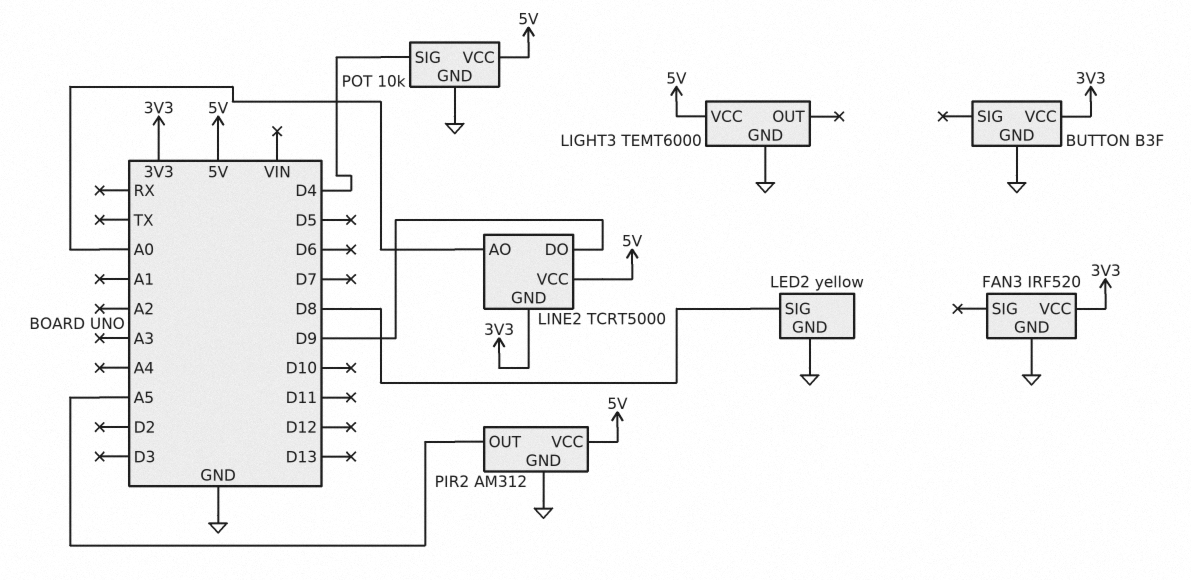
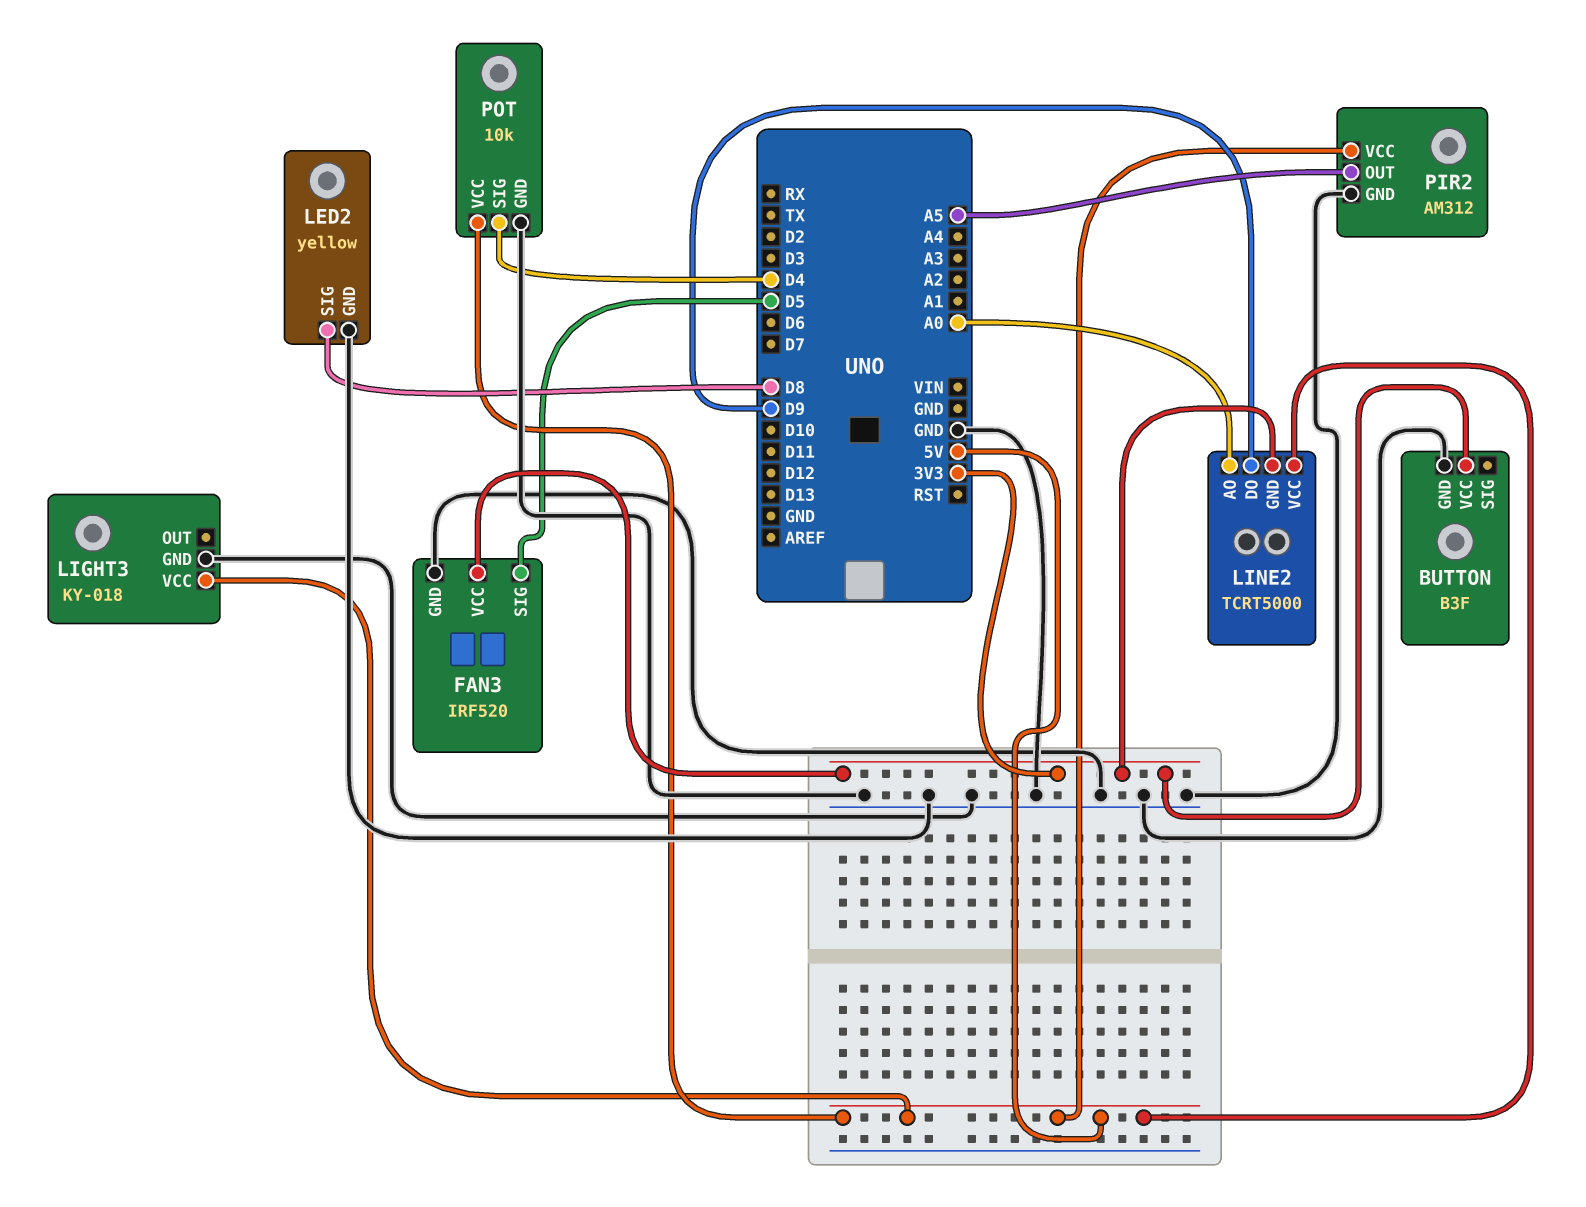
FAN3 pin SIG: none -> D5
LIGHT3: TEMT6000 -> KY-018

